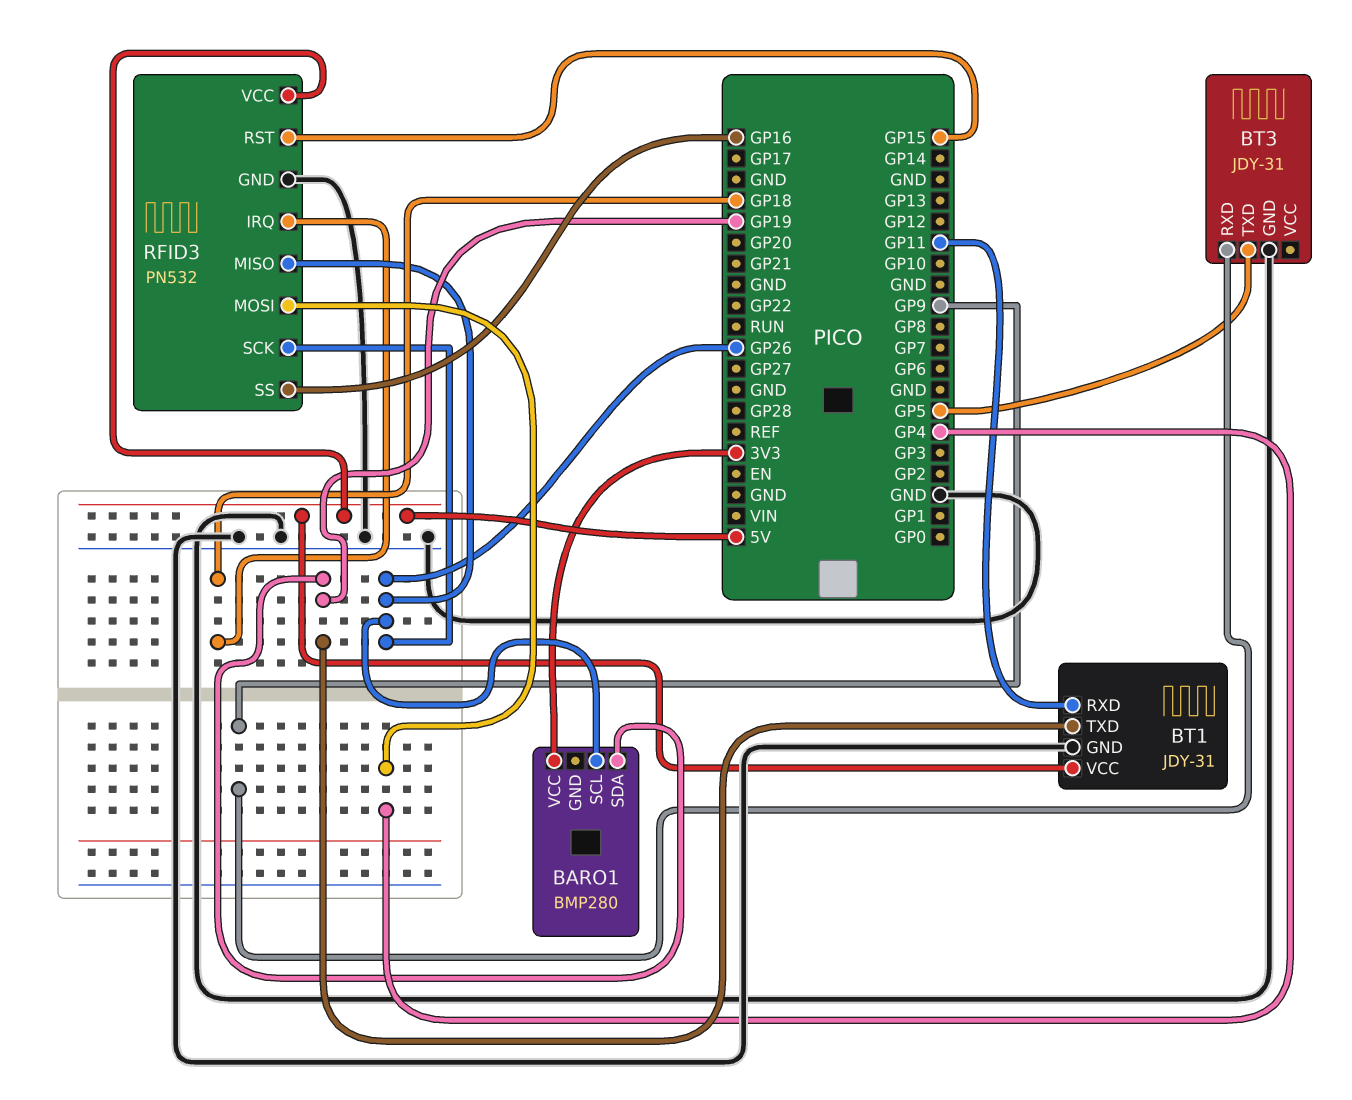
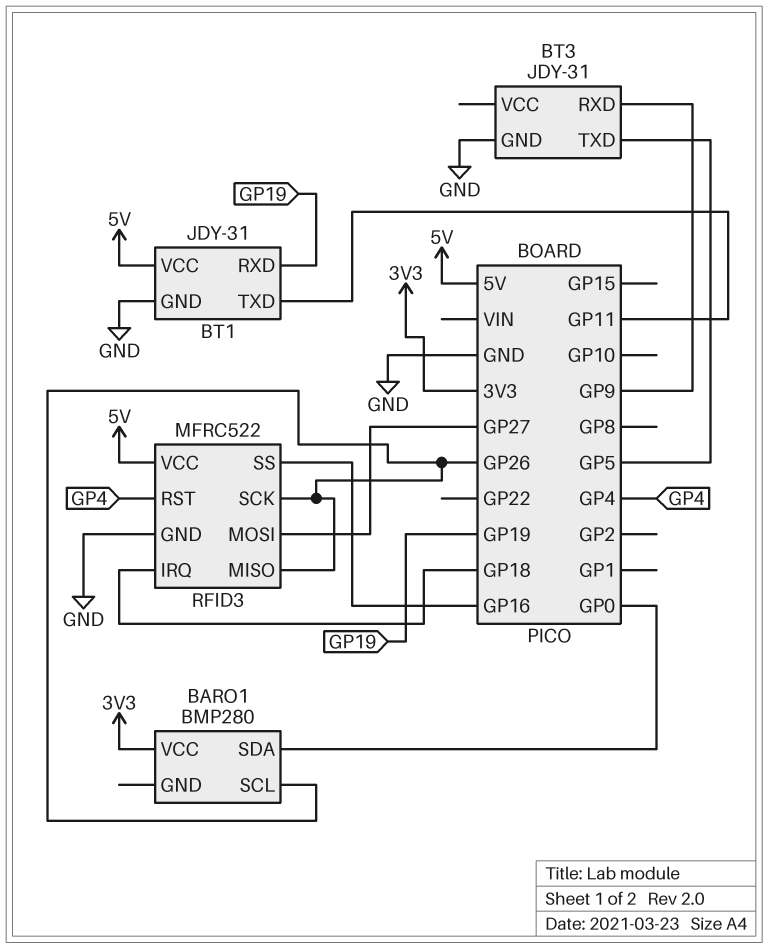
BARO1 pin SDA: GP19 -> GP0
BT1 pin RXD: GP11 -> GP19
BT1 pin TXD: GP19 -> GP11
RFID3: PN532 -> MFRC522
RFID3 pin MOSI: GP4 -> GP27
RFID3 pin RST: GP15 -> GP4

